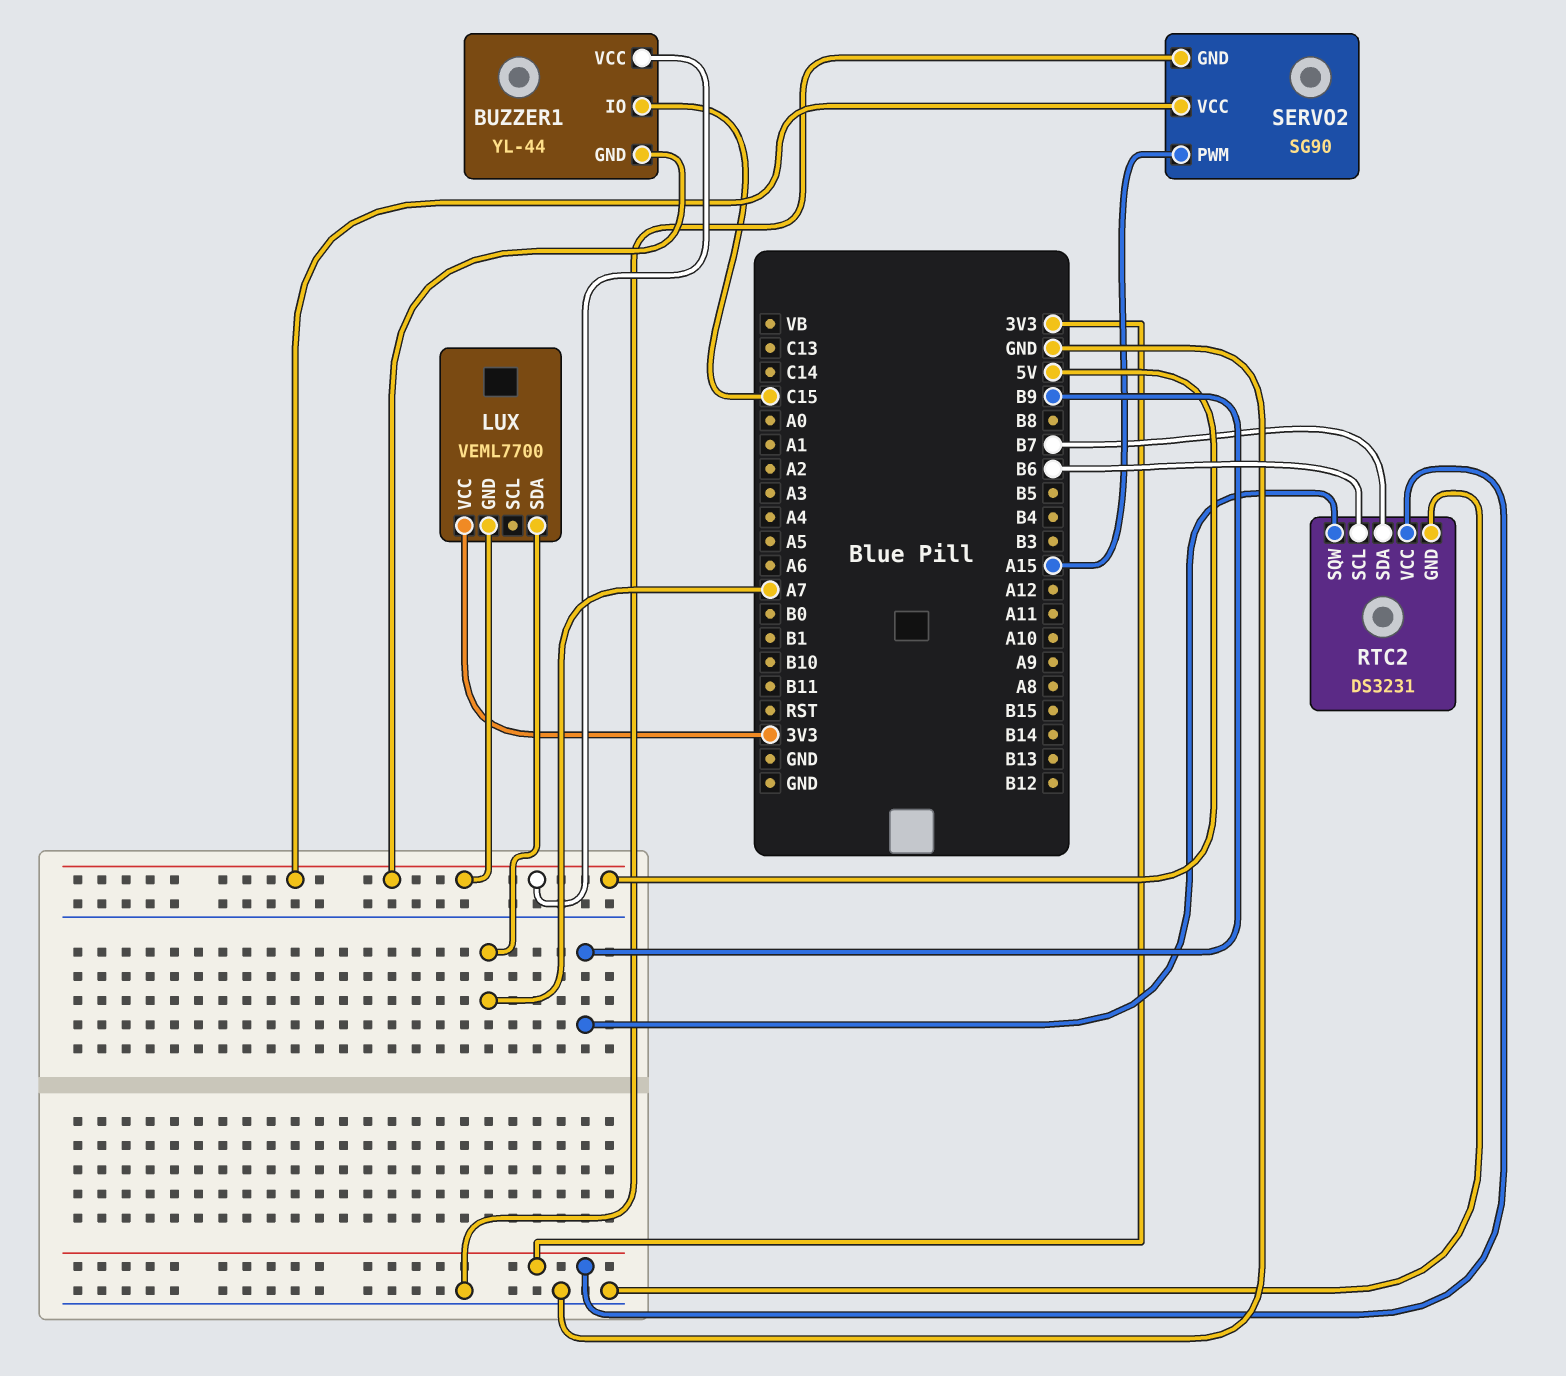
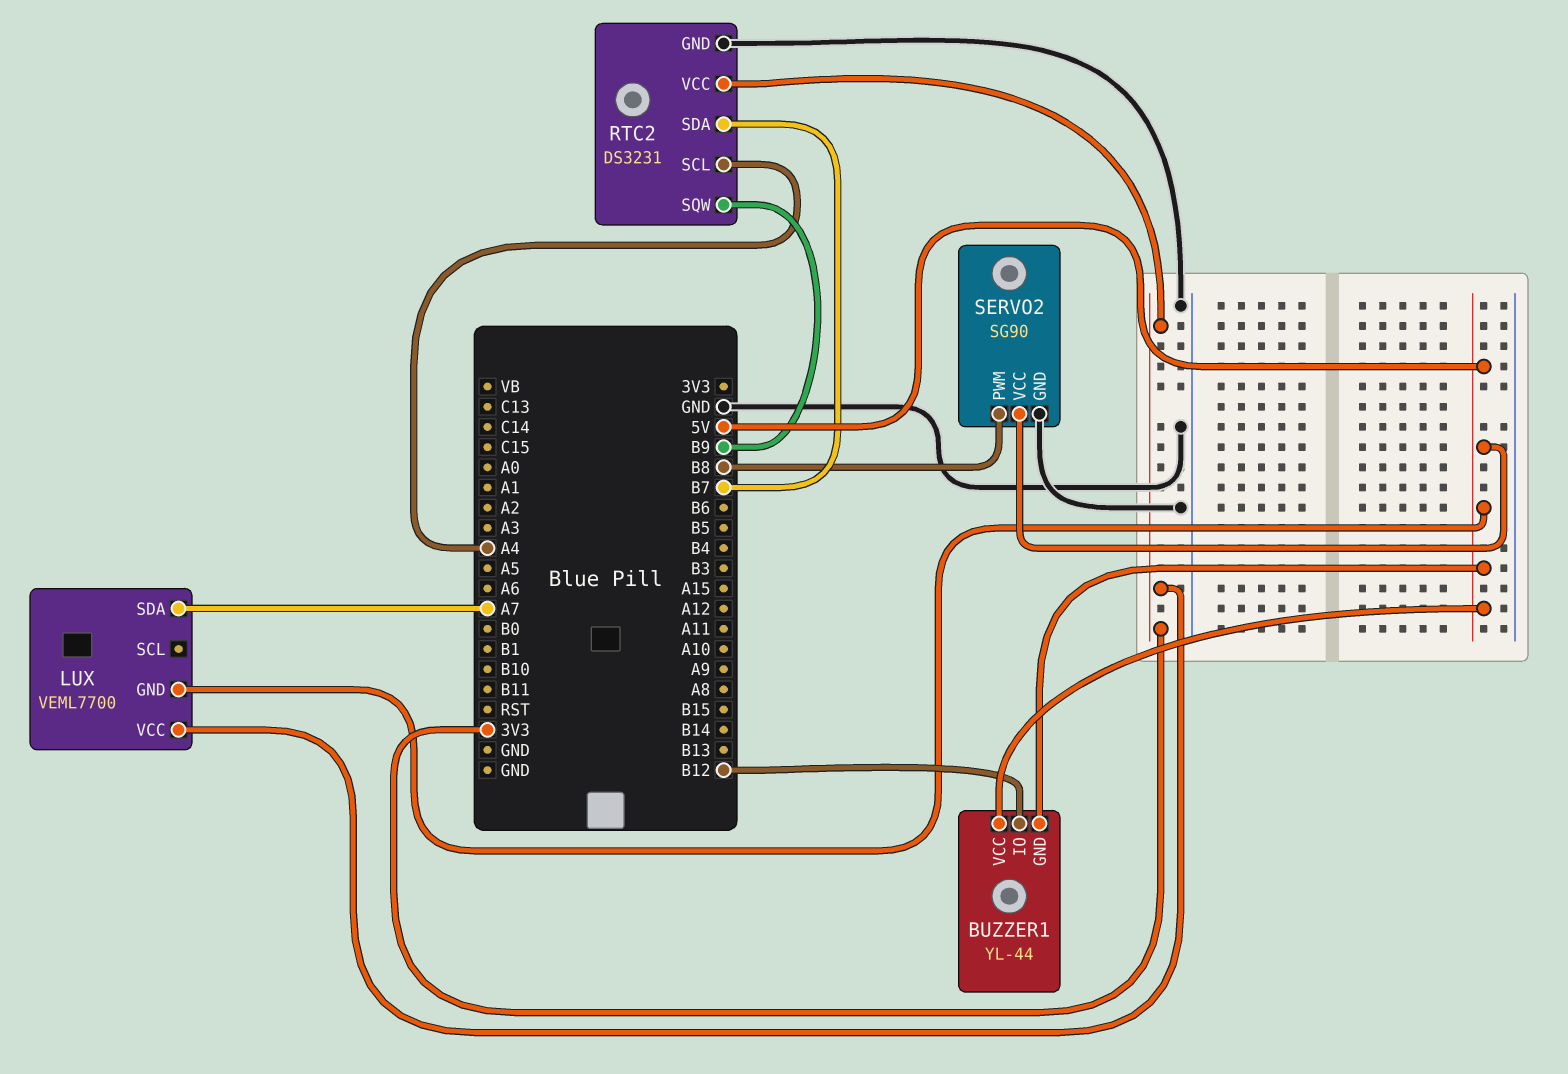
BUZZER1 pin IO: C15 -> B12
RTC2 pin SCL: B6 -> A4
SERVO2 pin PWM: A15 -> B8

